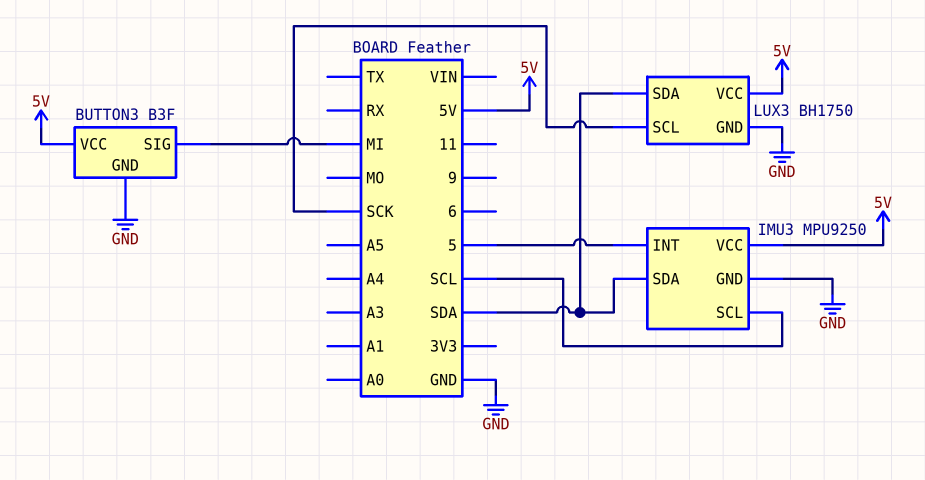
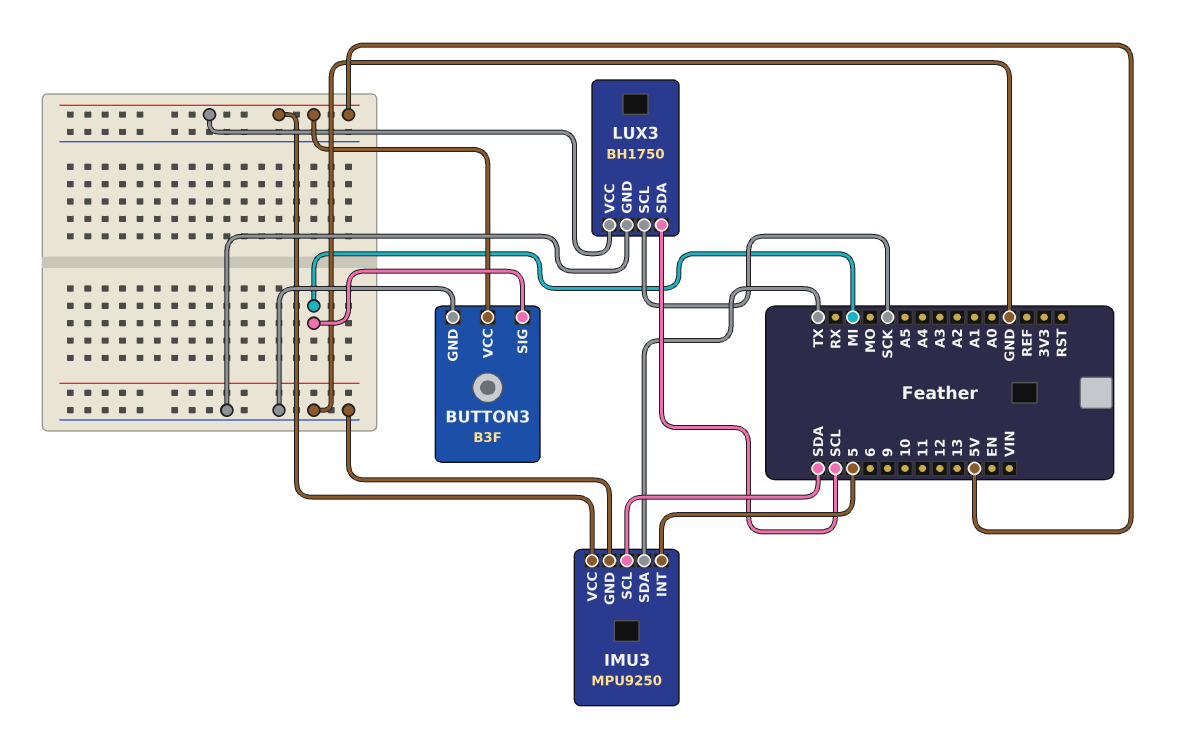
IMU3 pin SCL: SCL -> SDA
IMU3 pin SDA: SDA -> TX
LUX3 pin SDA: SDA -> SCL

